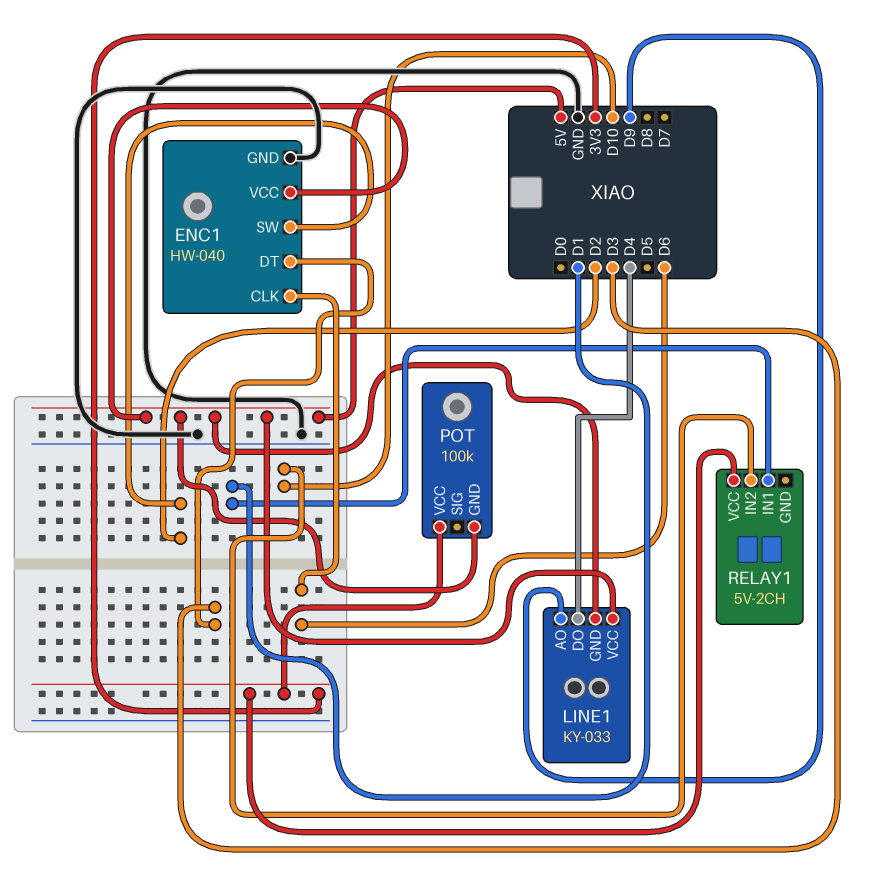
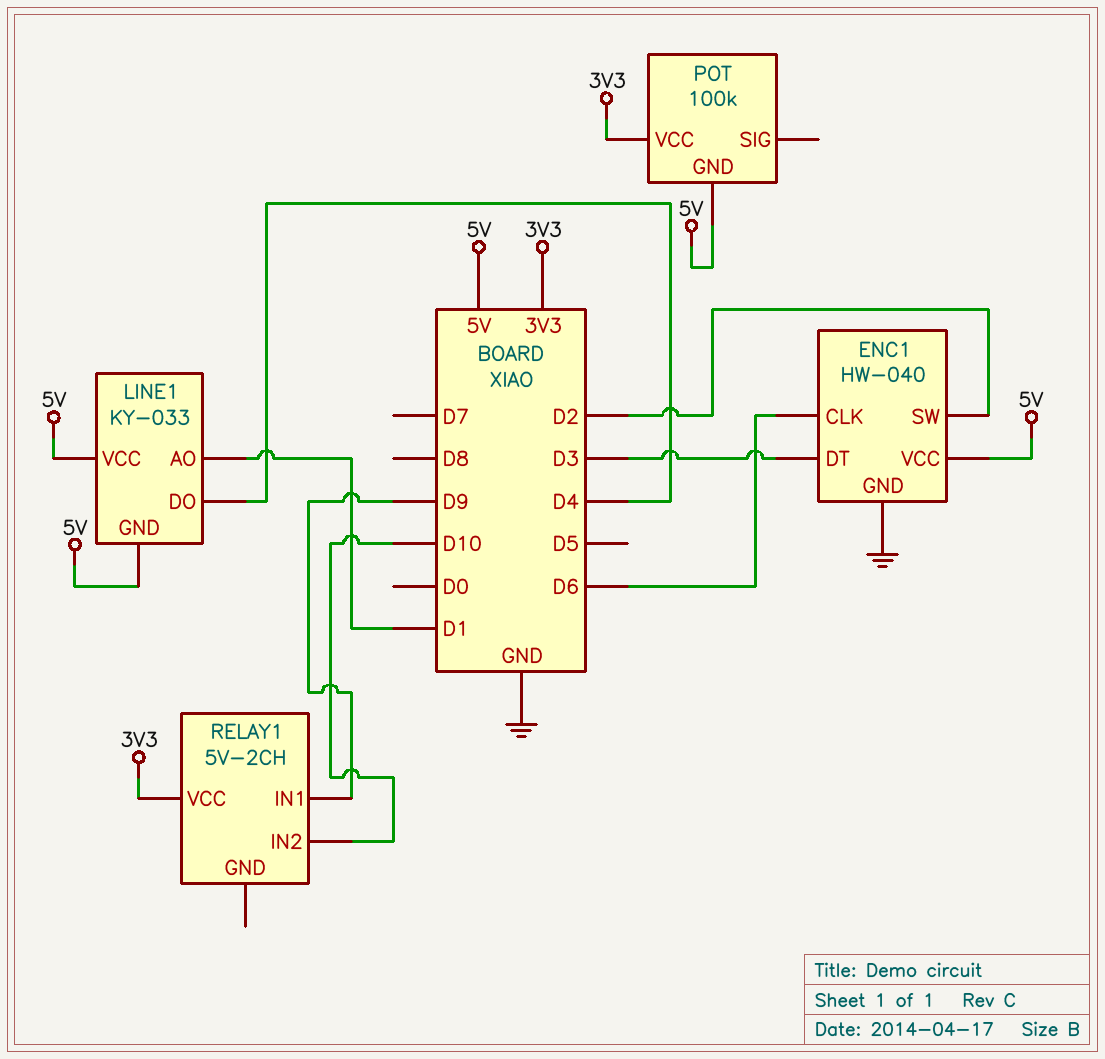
LINE1 pin AO: D9 -> D1
RELAY1 pin IN1: D1 -> D9

